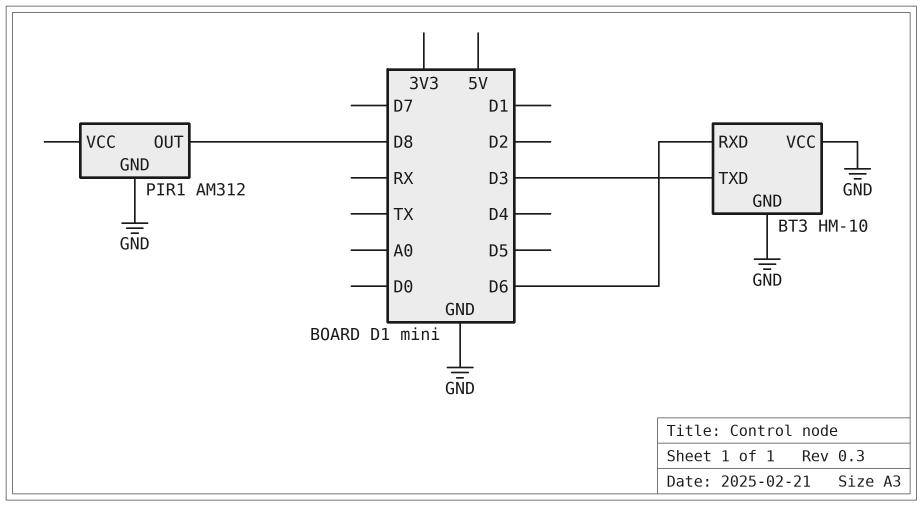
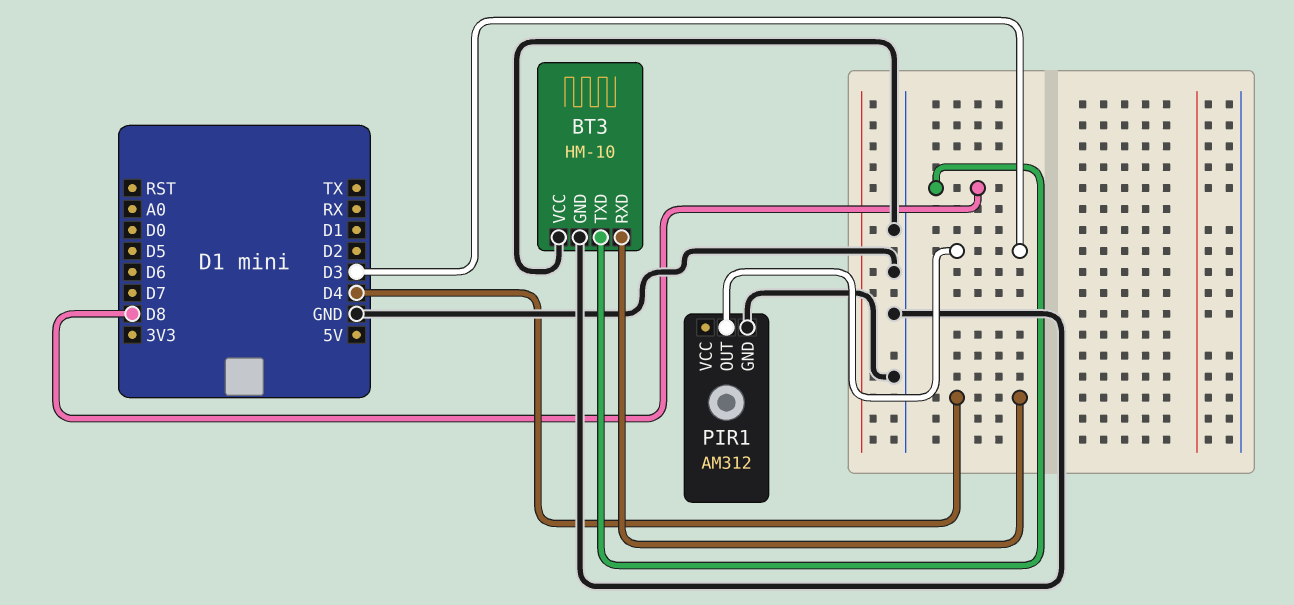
BT3 pin RXD: D6 -> D4
BT3 pin TXD: D3 -> D8
PIR1 pin OUT: D8 -> D3

